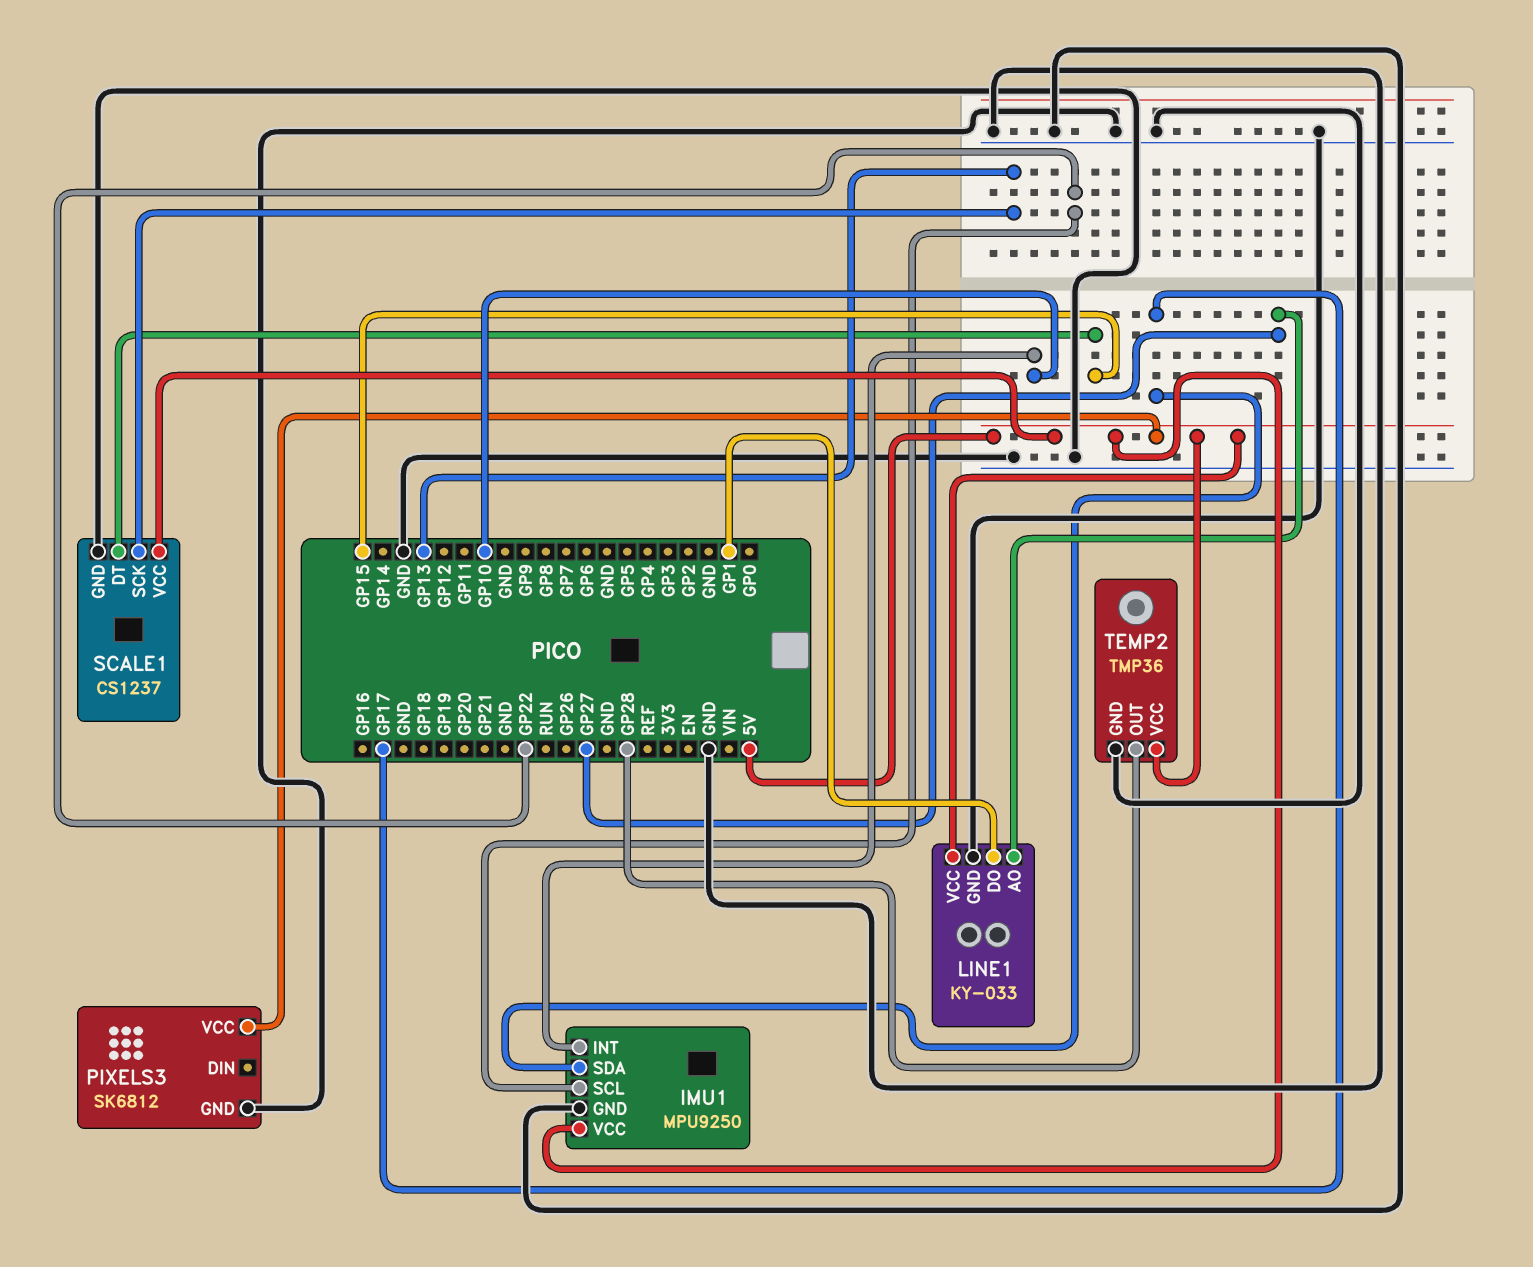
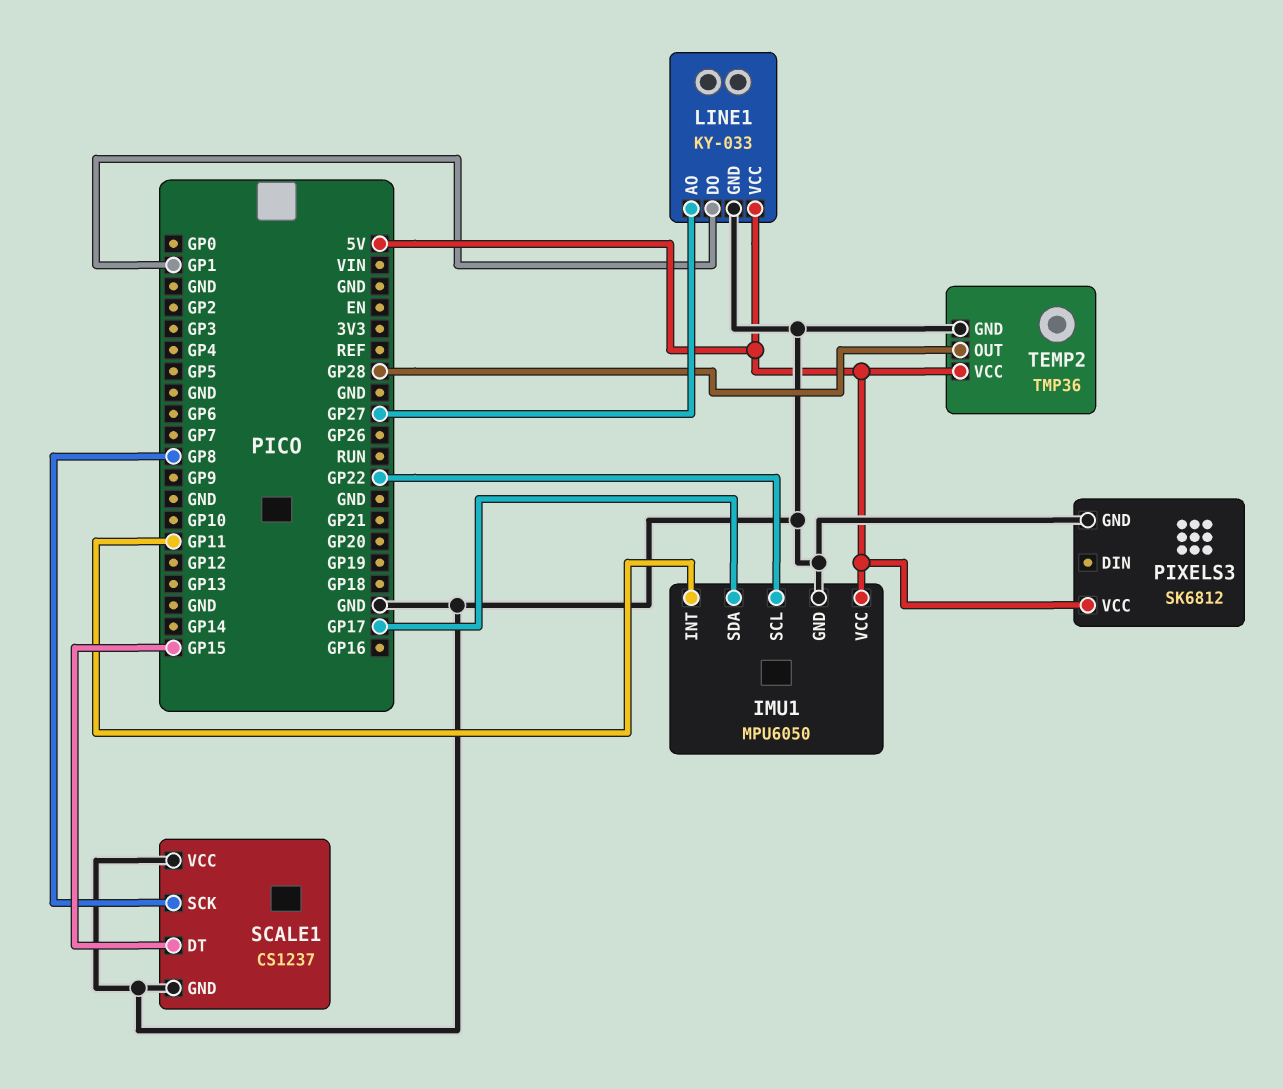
IMU1: MPU9250 -> MPU6050
IMU1 pin INT: GP10 -> GP11
SCALE1 pin SCK: GP13 -> GP8
SCALE1 pin VCC: 5V -> GND

